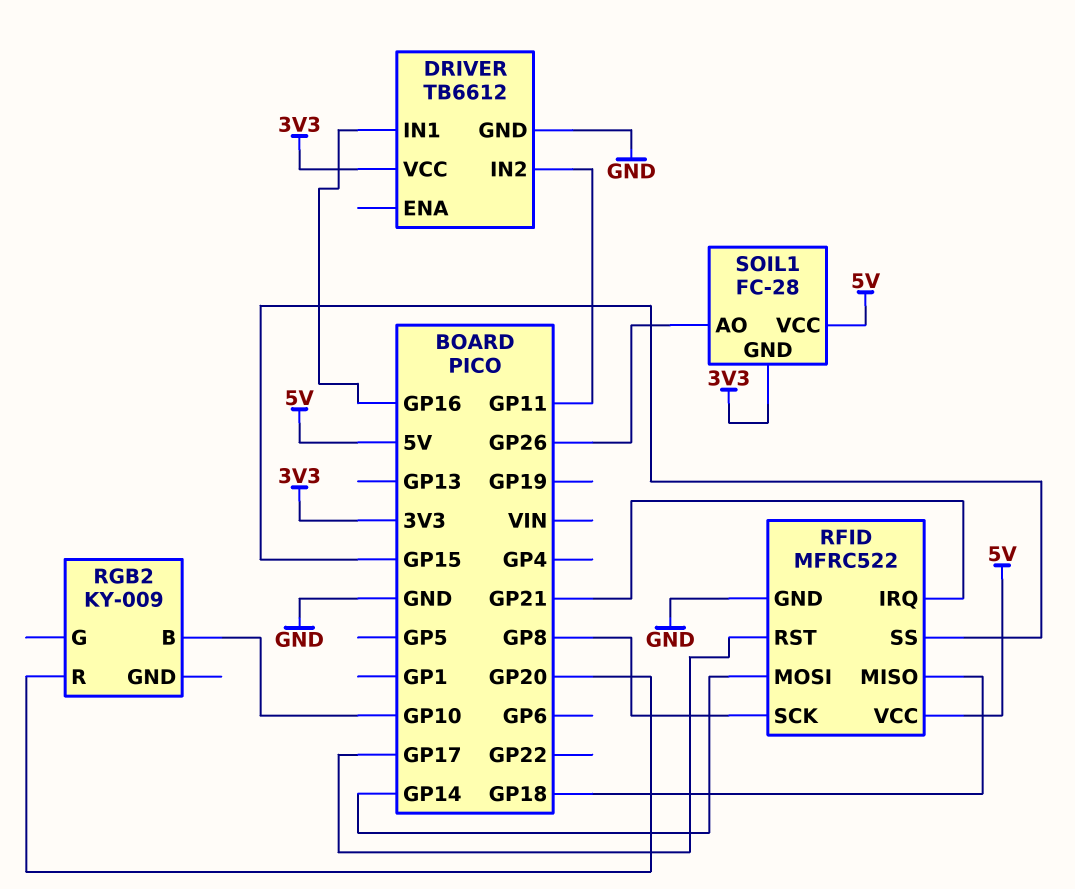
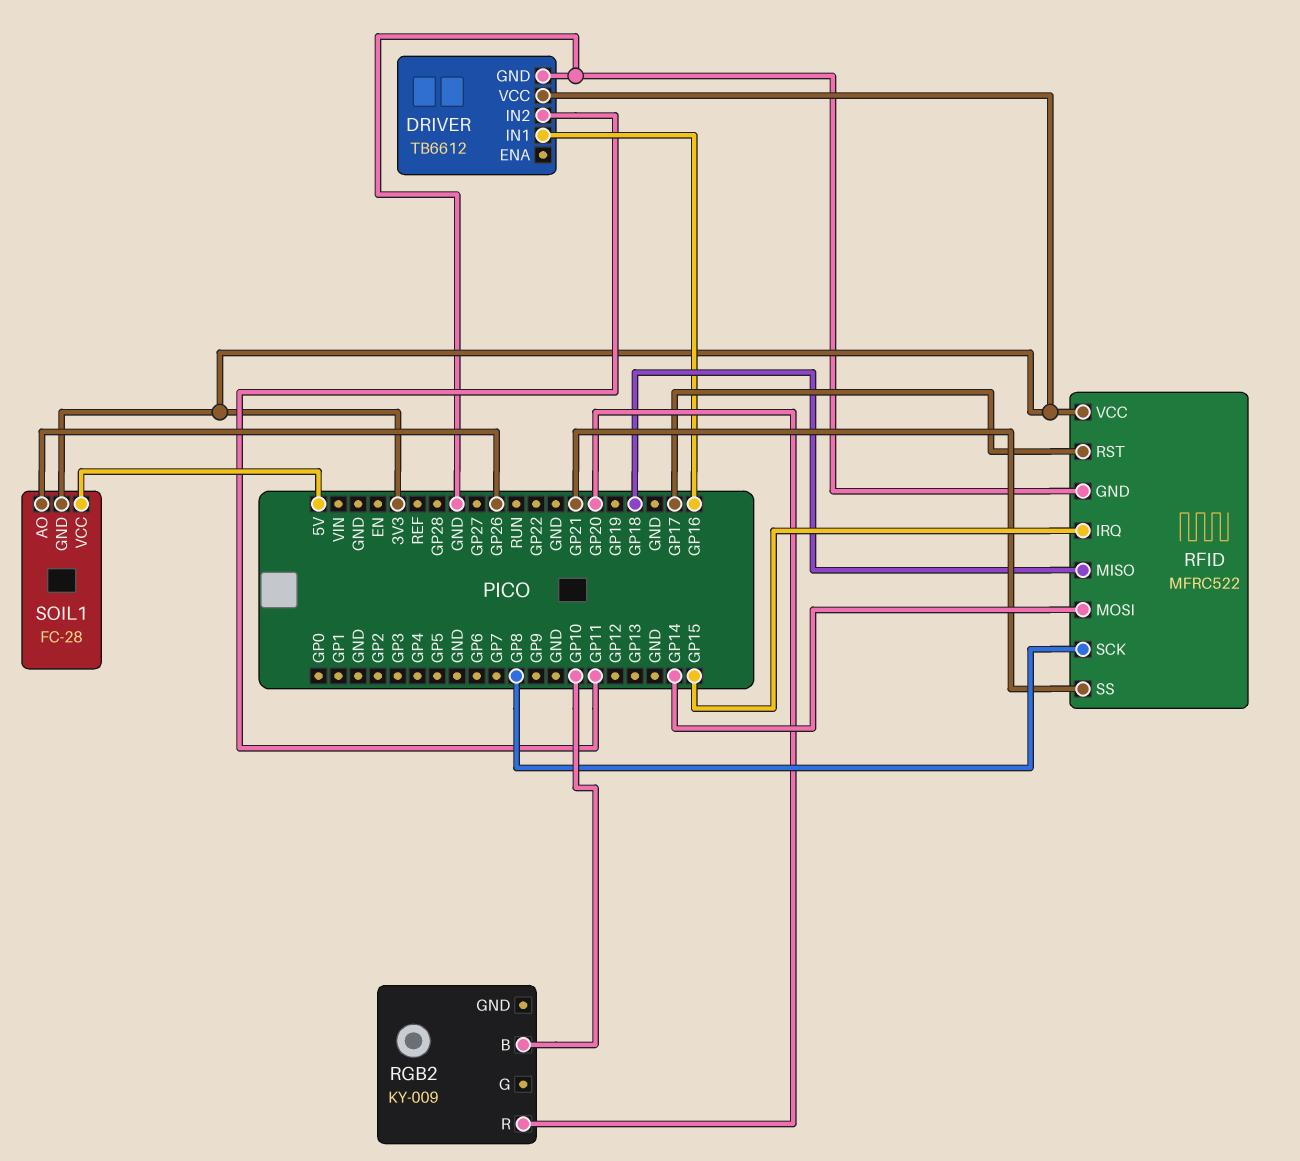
RFID pin IRQ: GP21 -> GP15
RFID pin SS: GP15 -> GP21
RFID pin VCC: 5V -> 3V3

